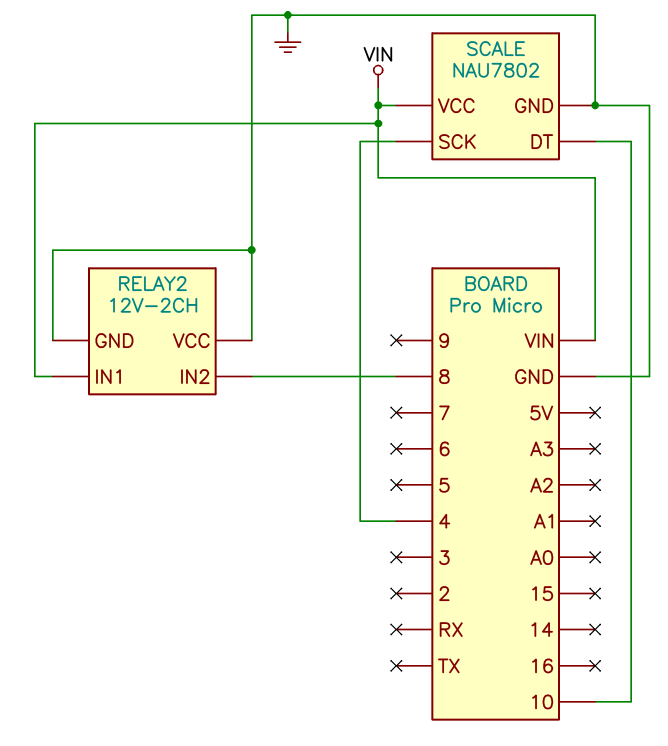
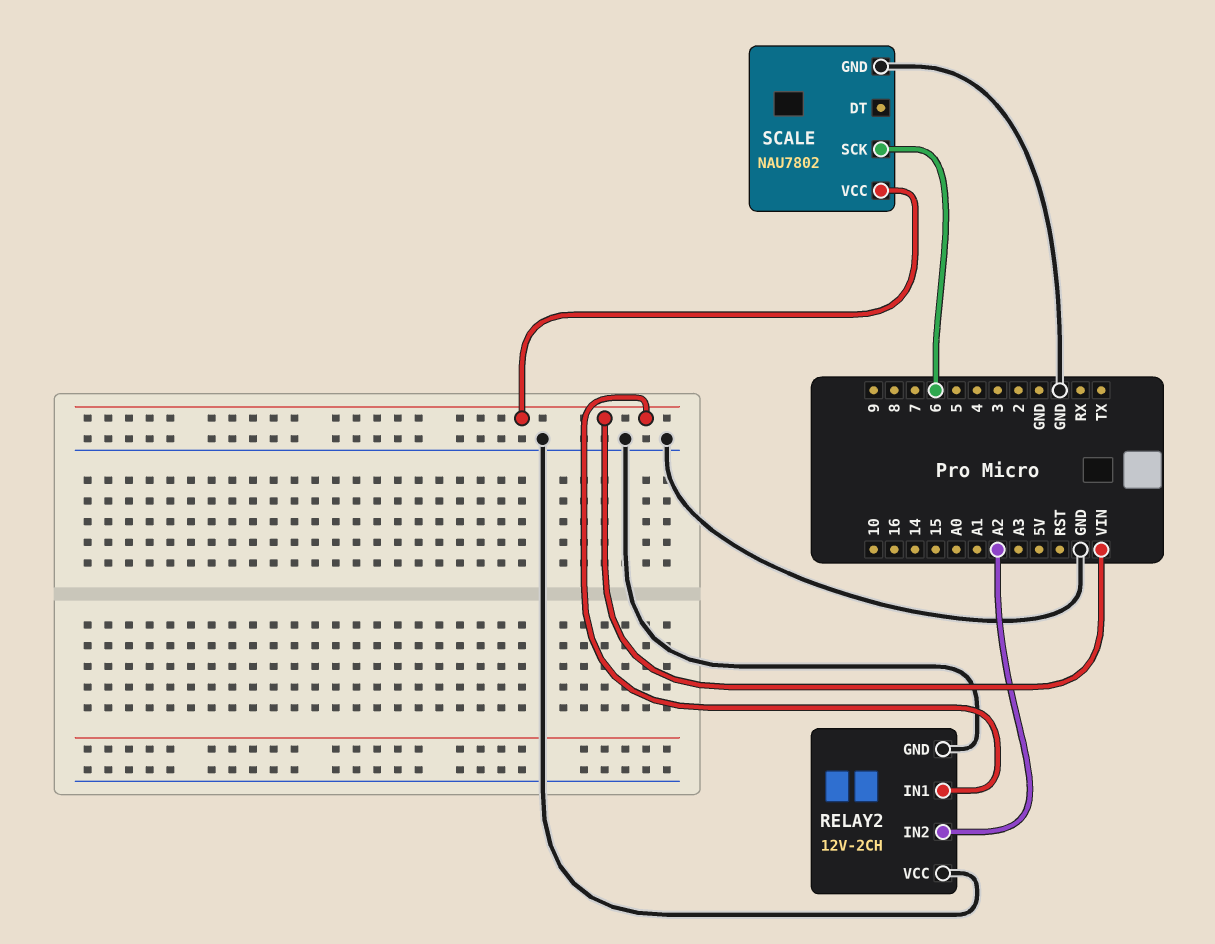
RELAY2 pin IN2: 8 -> A2
SCALE pin DT: 10 -> none
SCALE pin SCK: 4 -> 6

